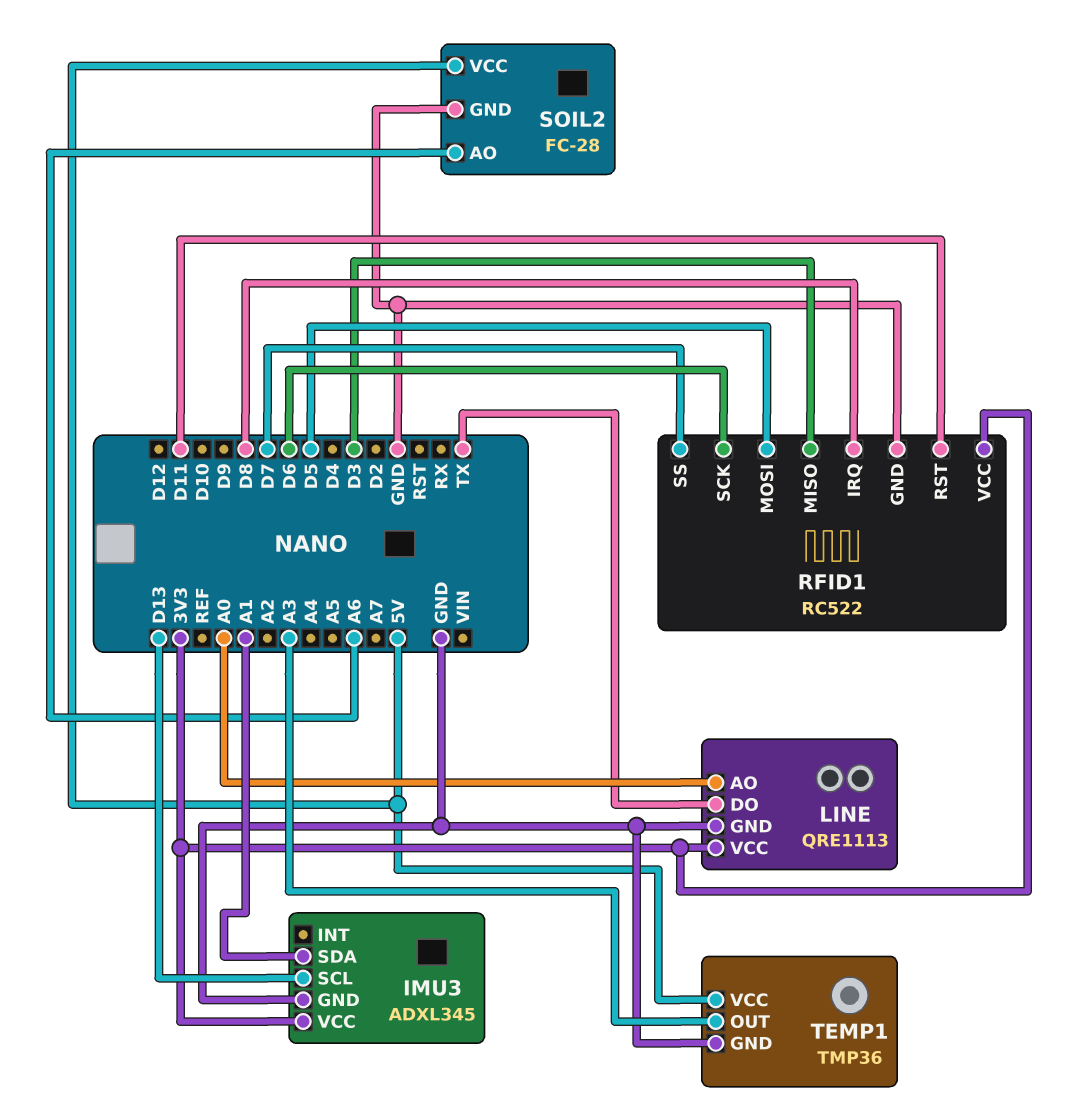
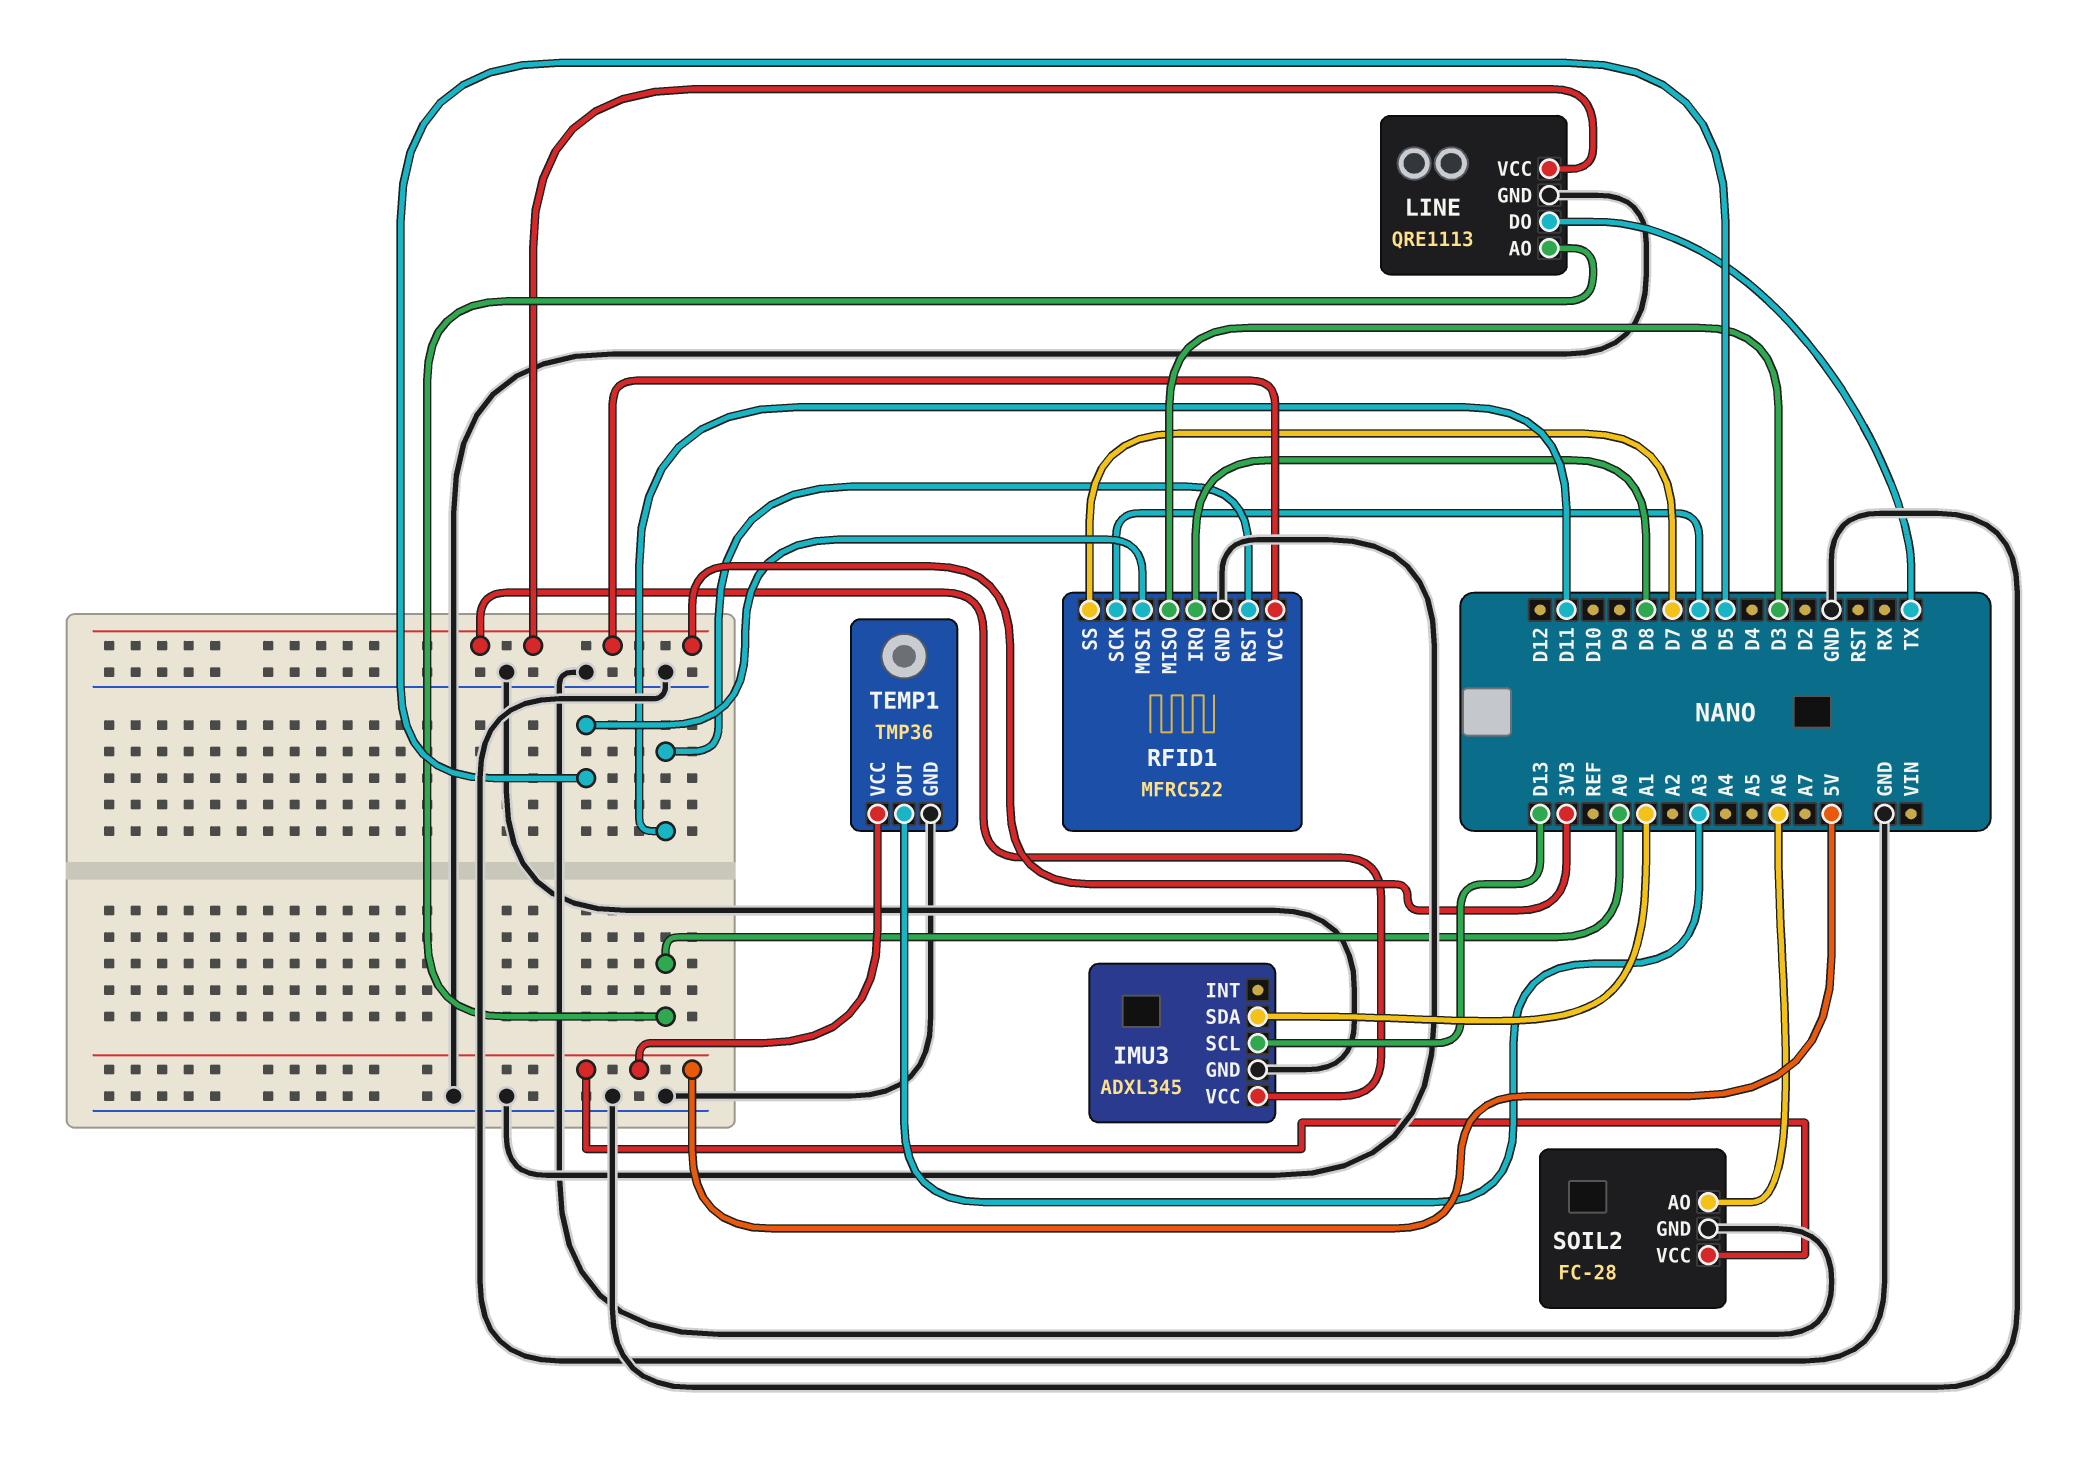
RFID1: RC522 -> MFRC522

